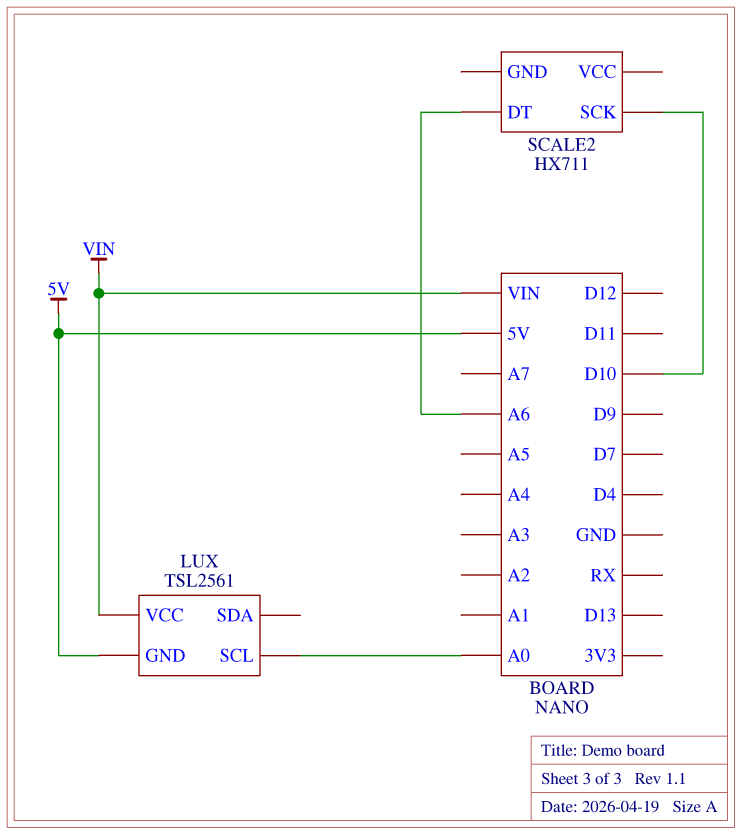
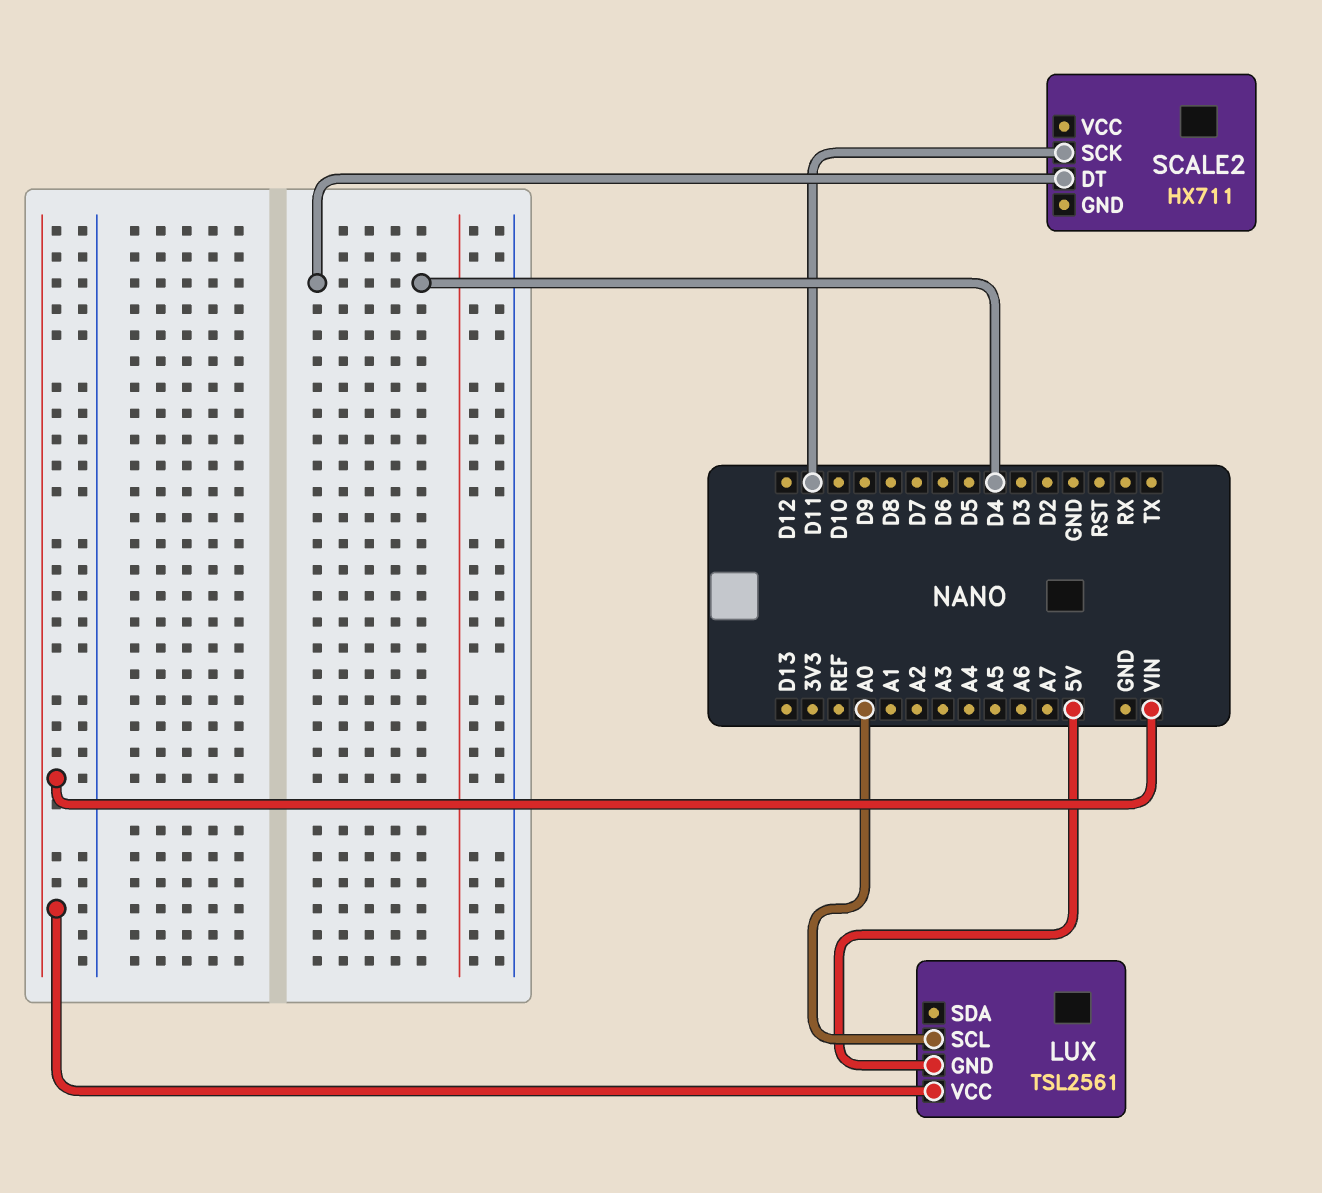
SCALE2 pin DT: A6 -> D4
SCALE2 pin SCK: D10 -> D11

